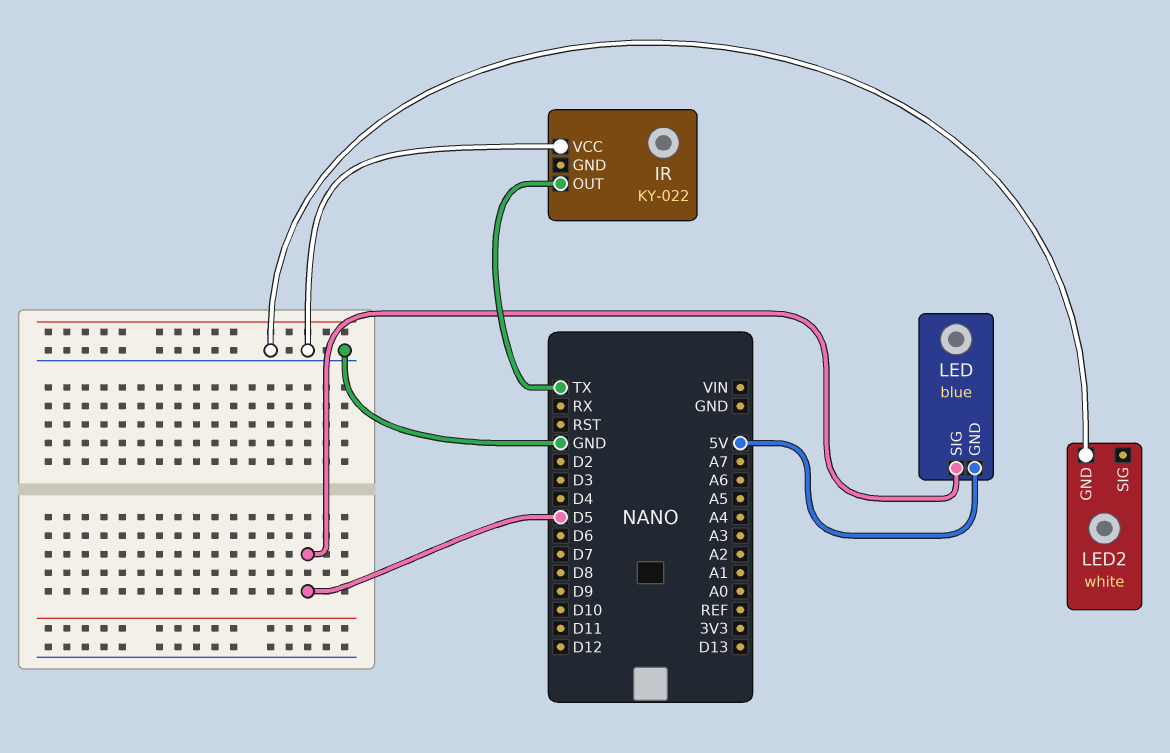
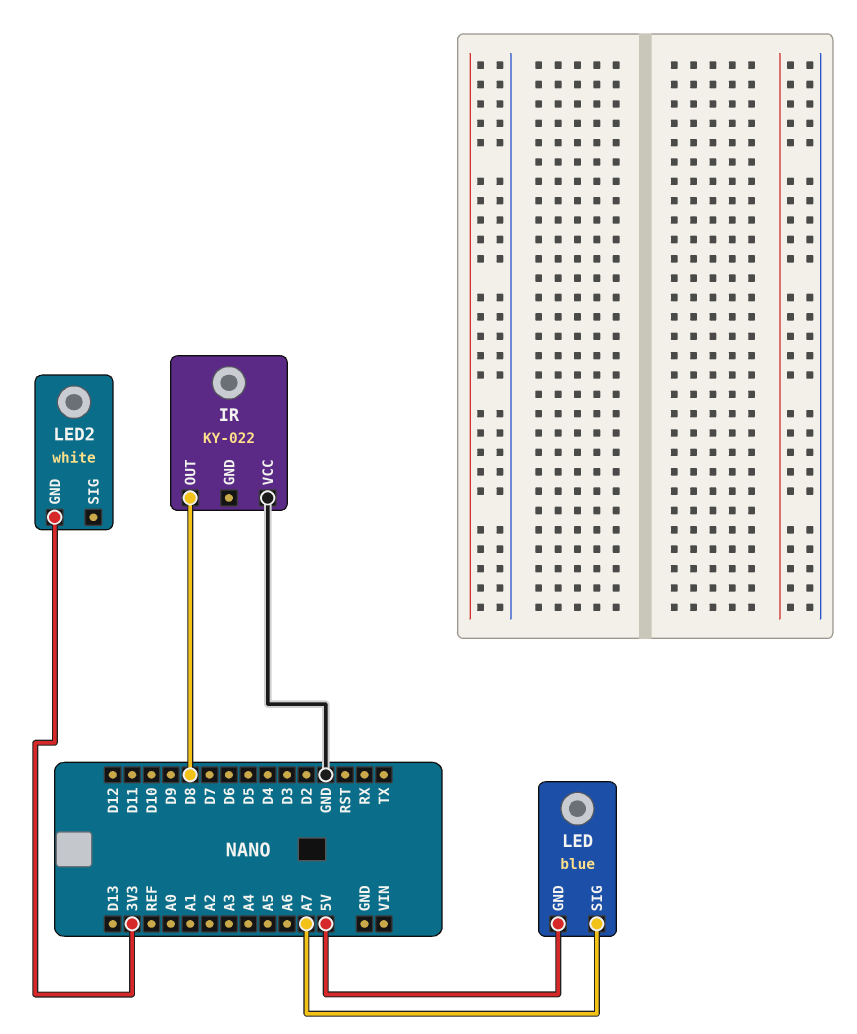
IR pin OUT: TX -> D8
LED pin SIG: D5 -> A7
LED2 pin GND: GND -> 3V3

